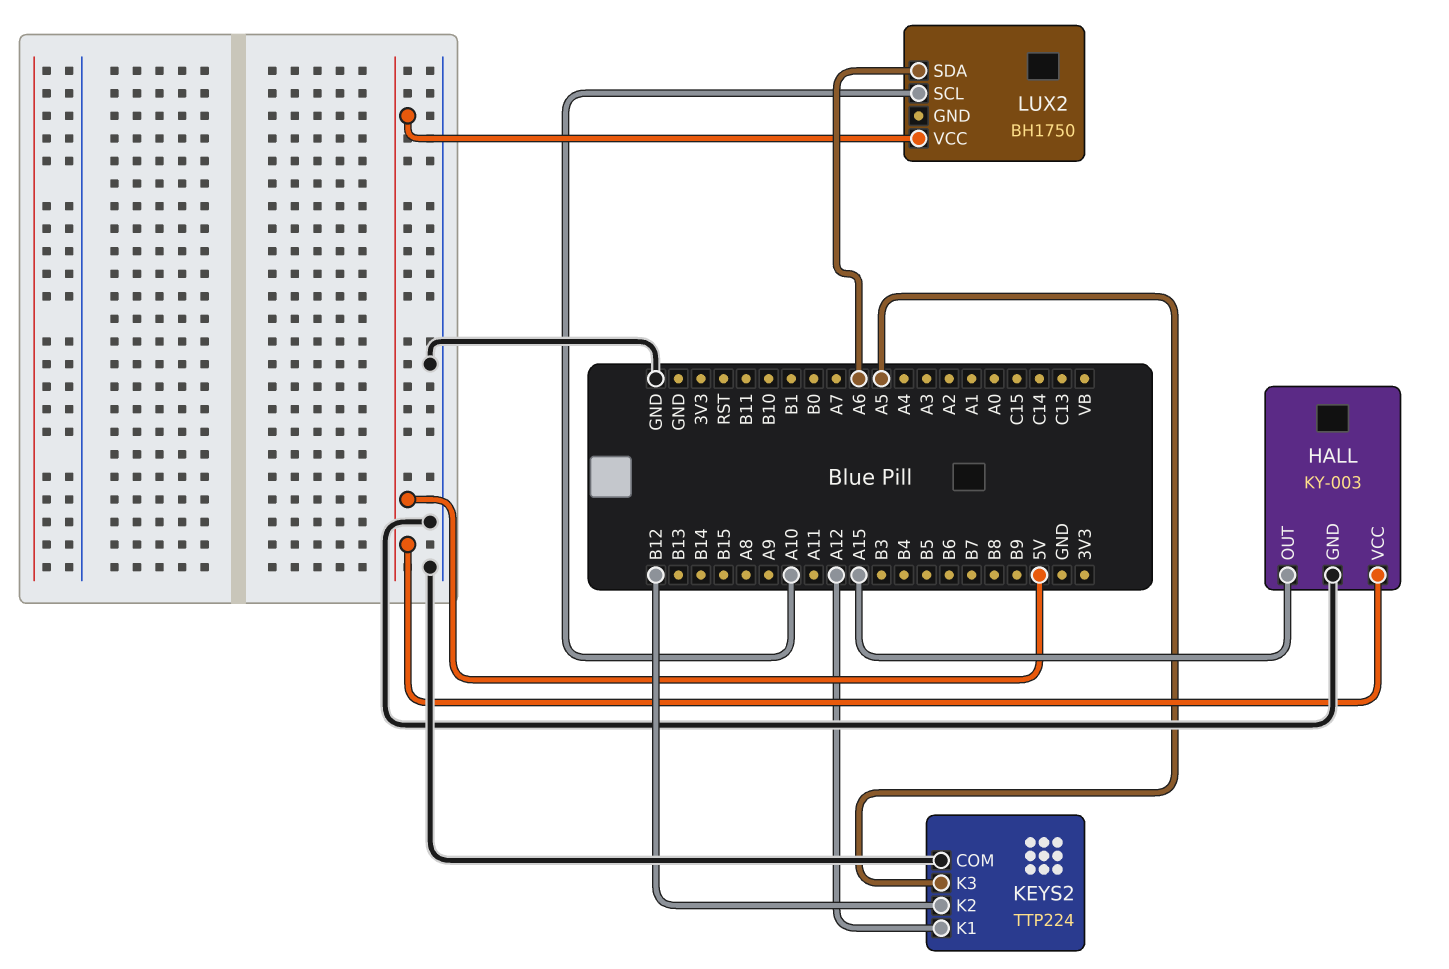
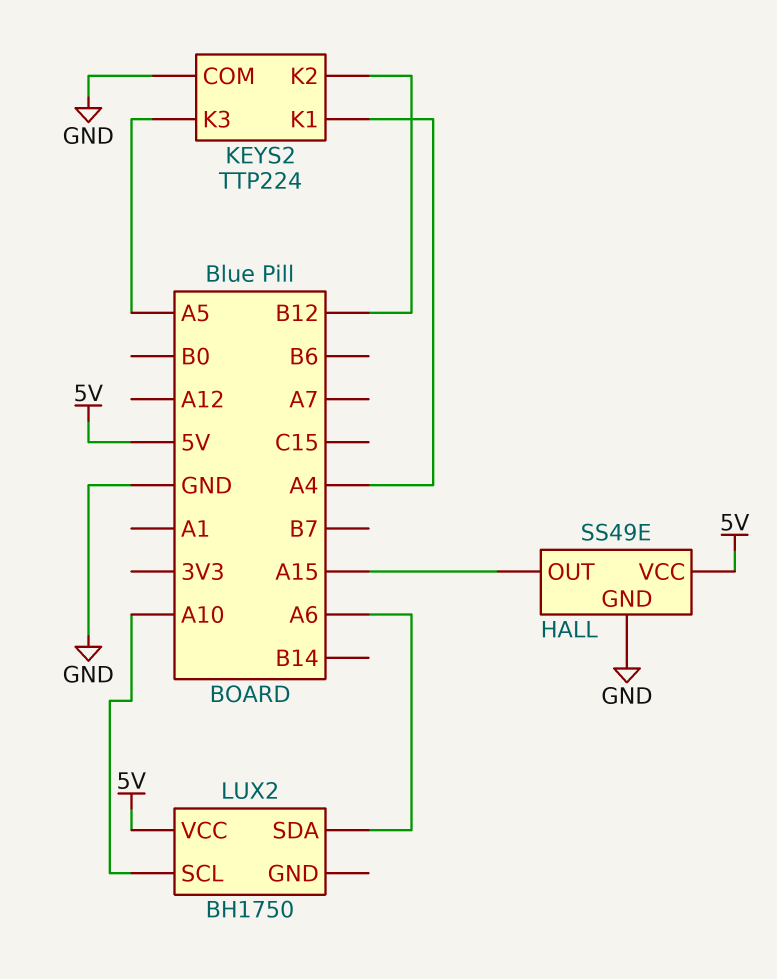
HALL: KY-003 -> SS49E
KEYS2 pin K1: A12 -> A4

